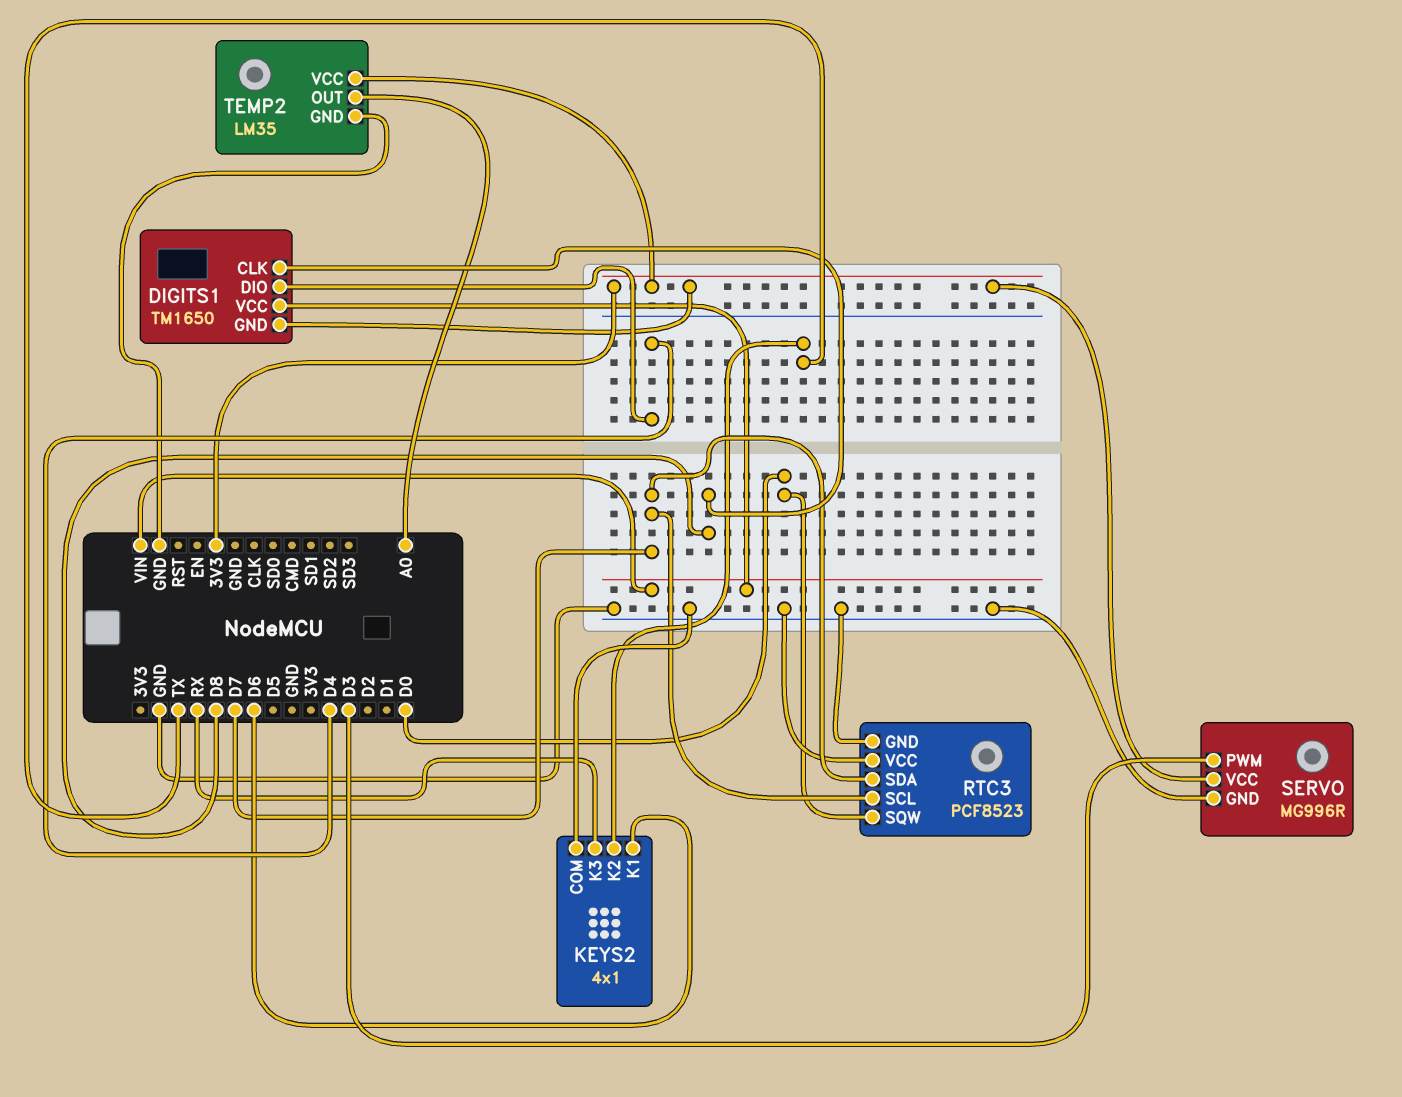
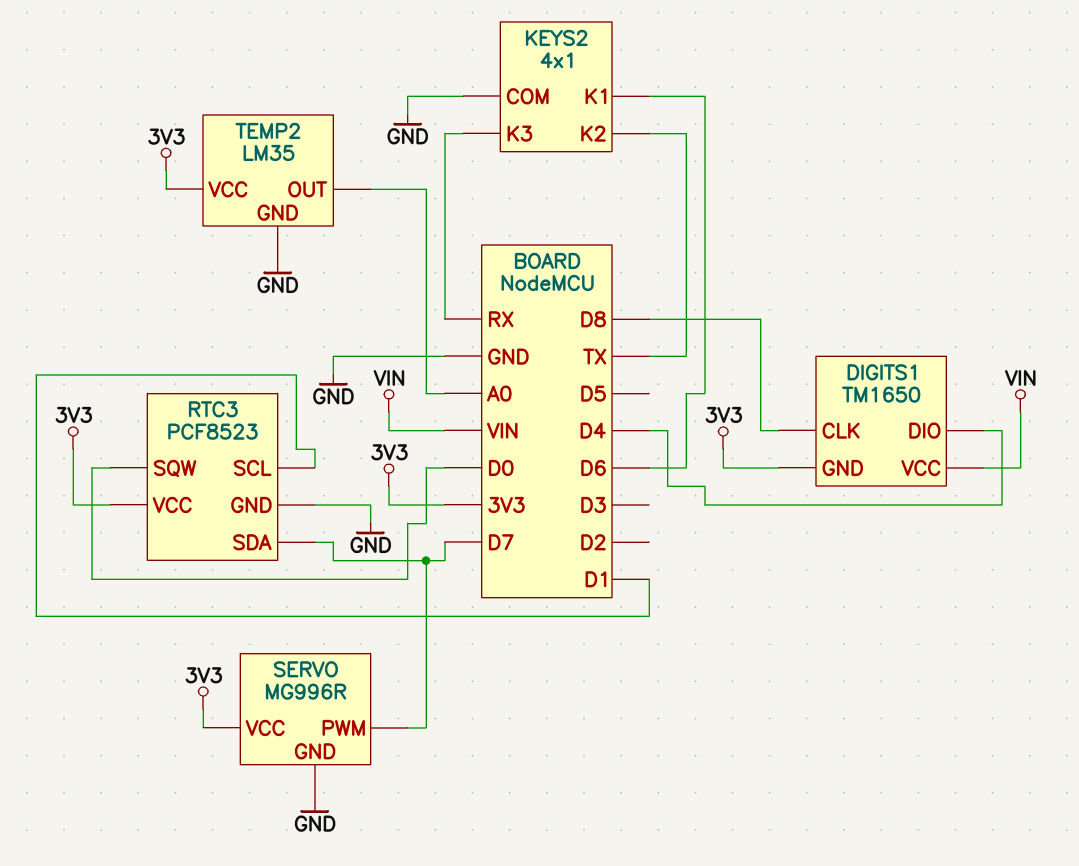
RTC3 pin SCL: D7 -> D1
RTC3 pin VCC: GND -> 3V3
SERVO pin PWM: D3 -> D7

